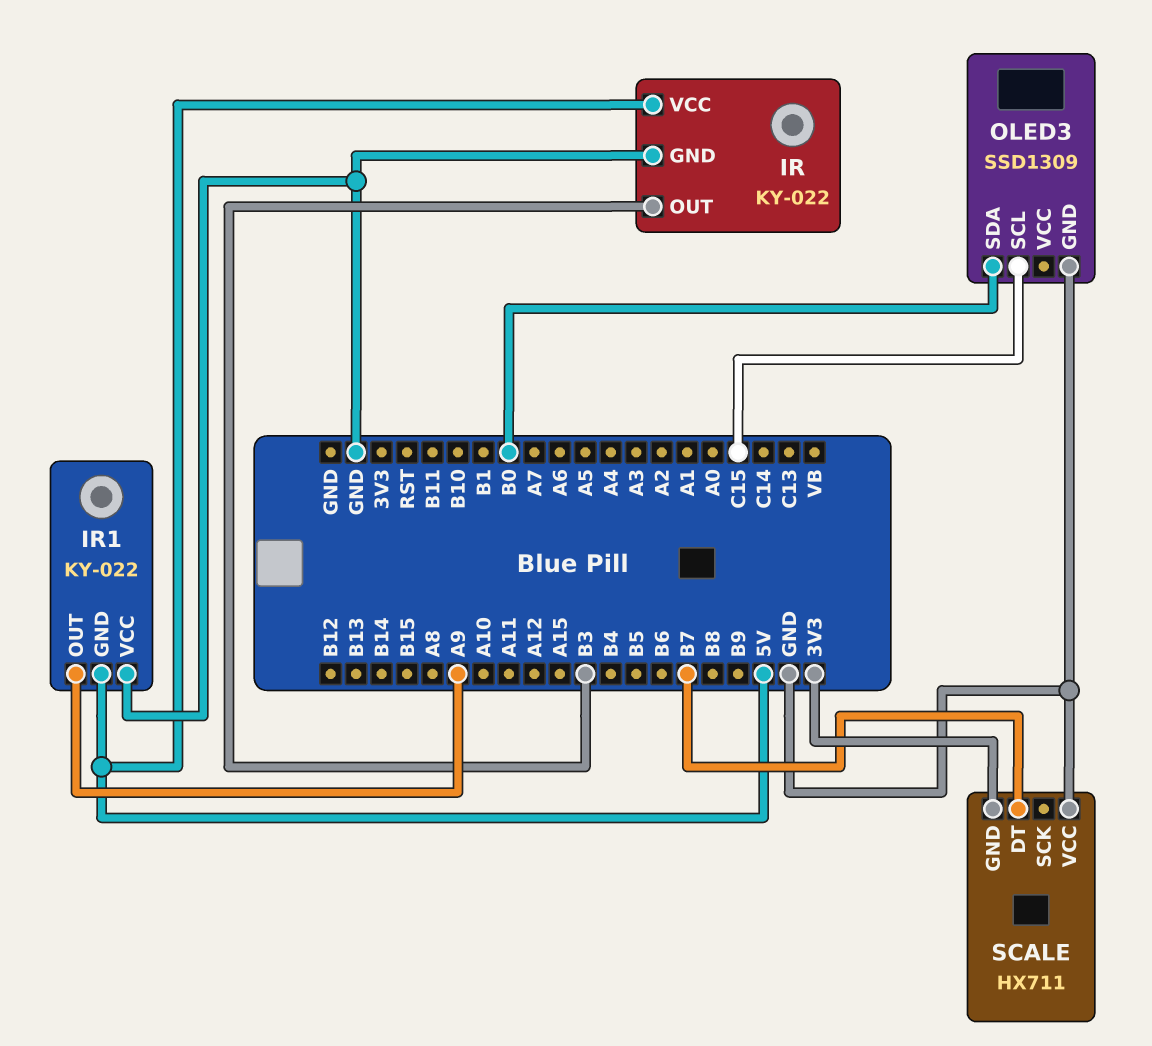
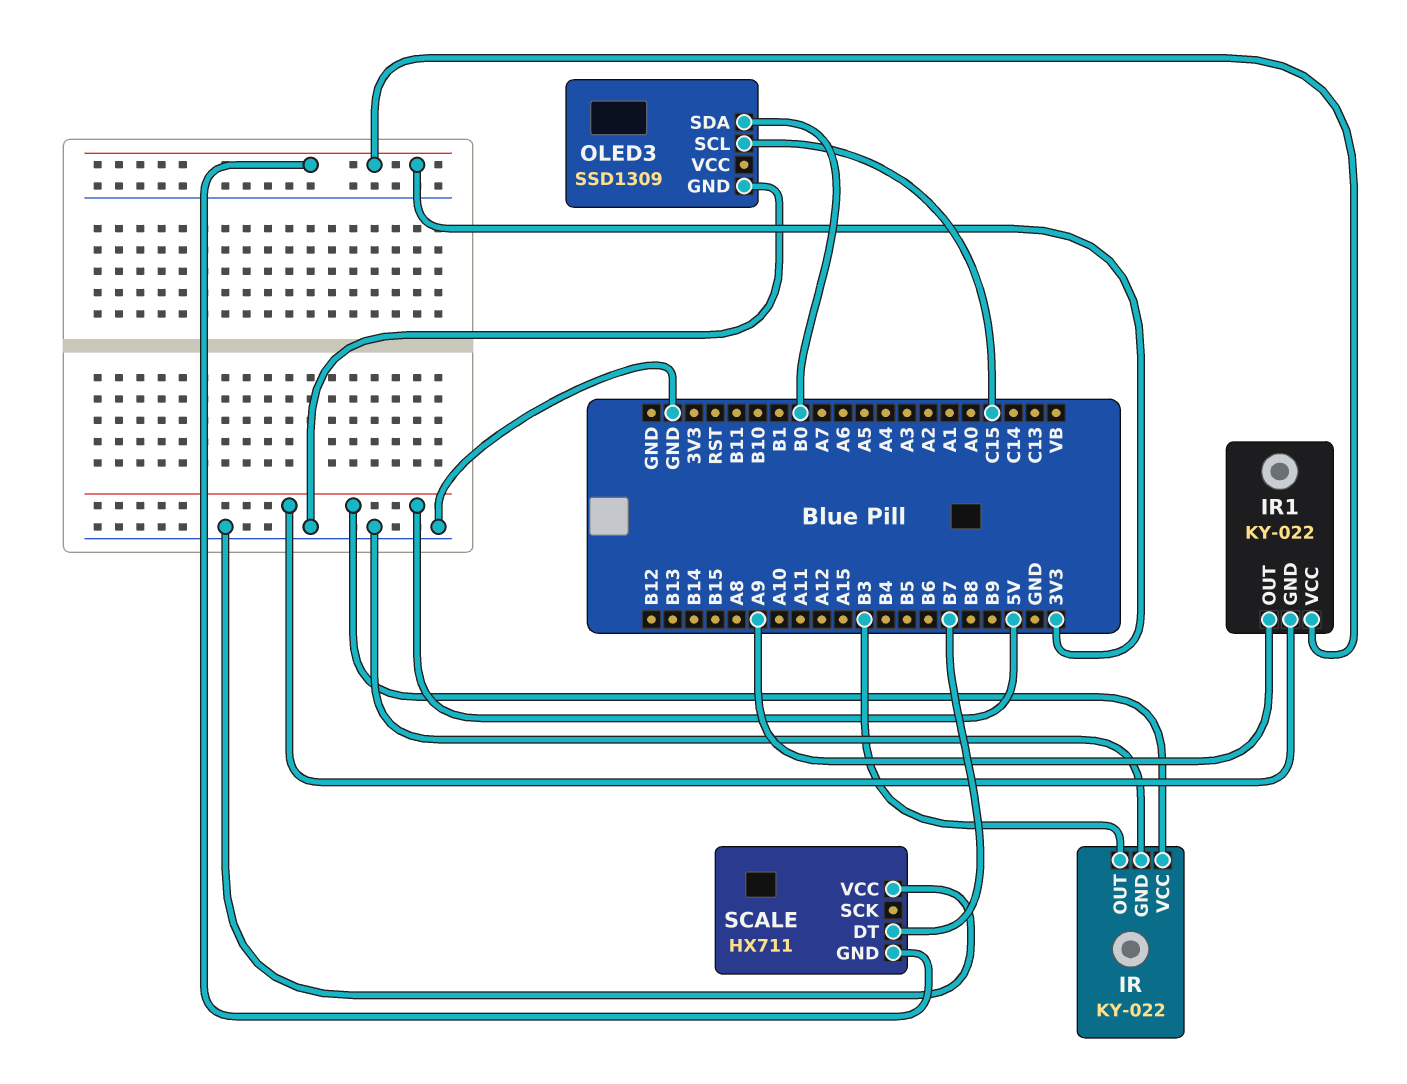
IR1 pin VCC: GND -> 3V3

